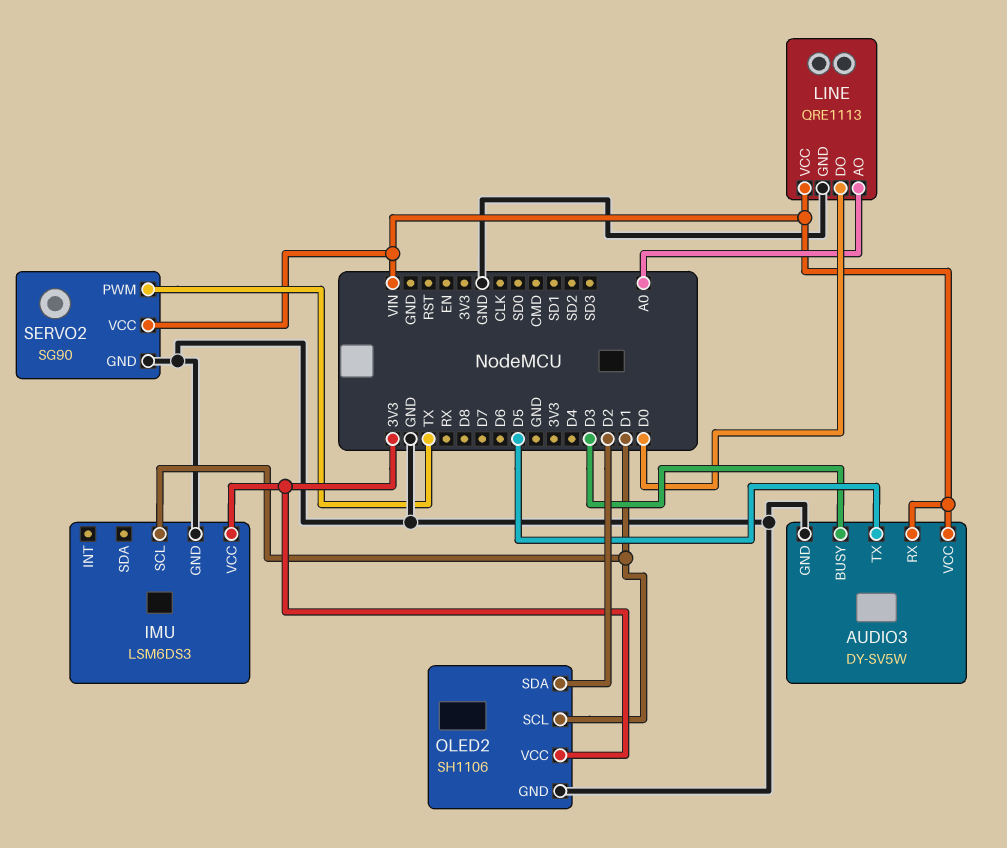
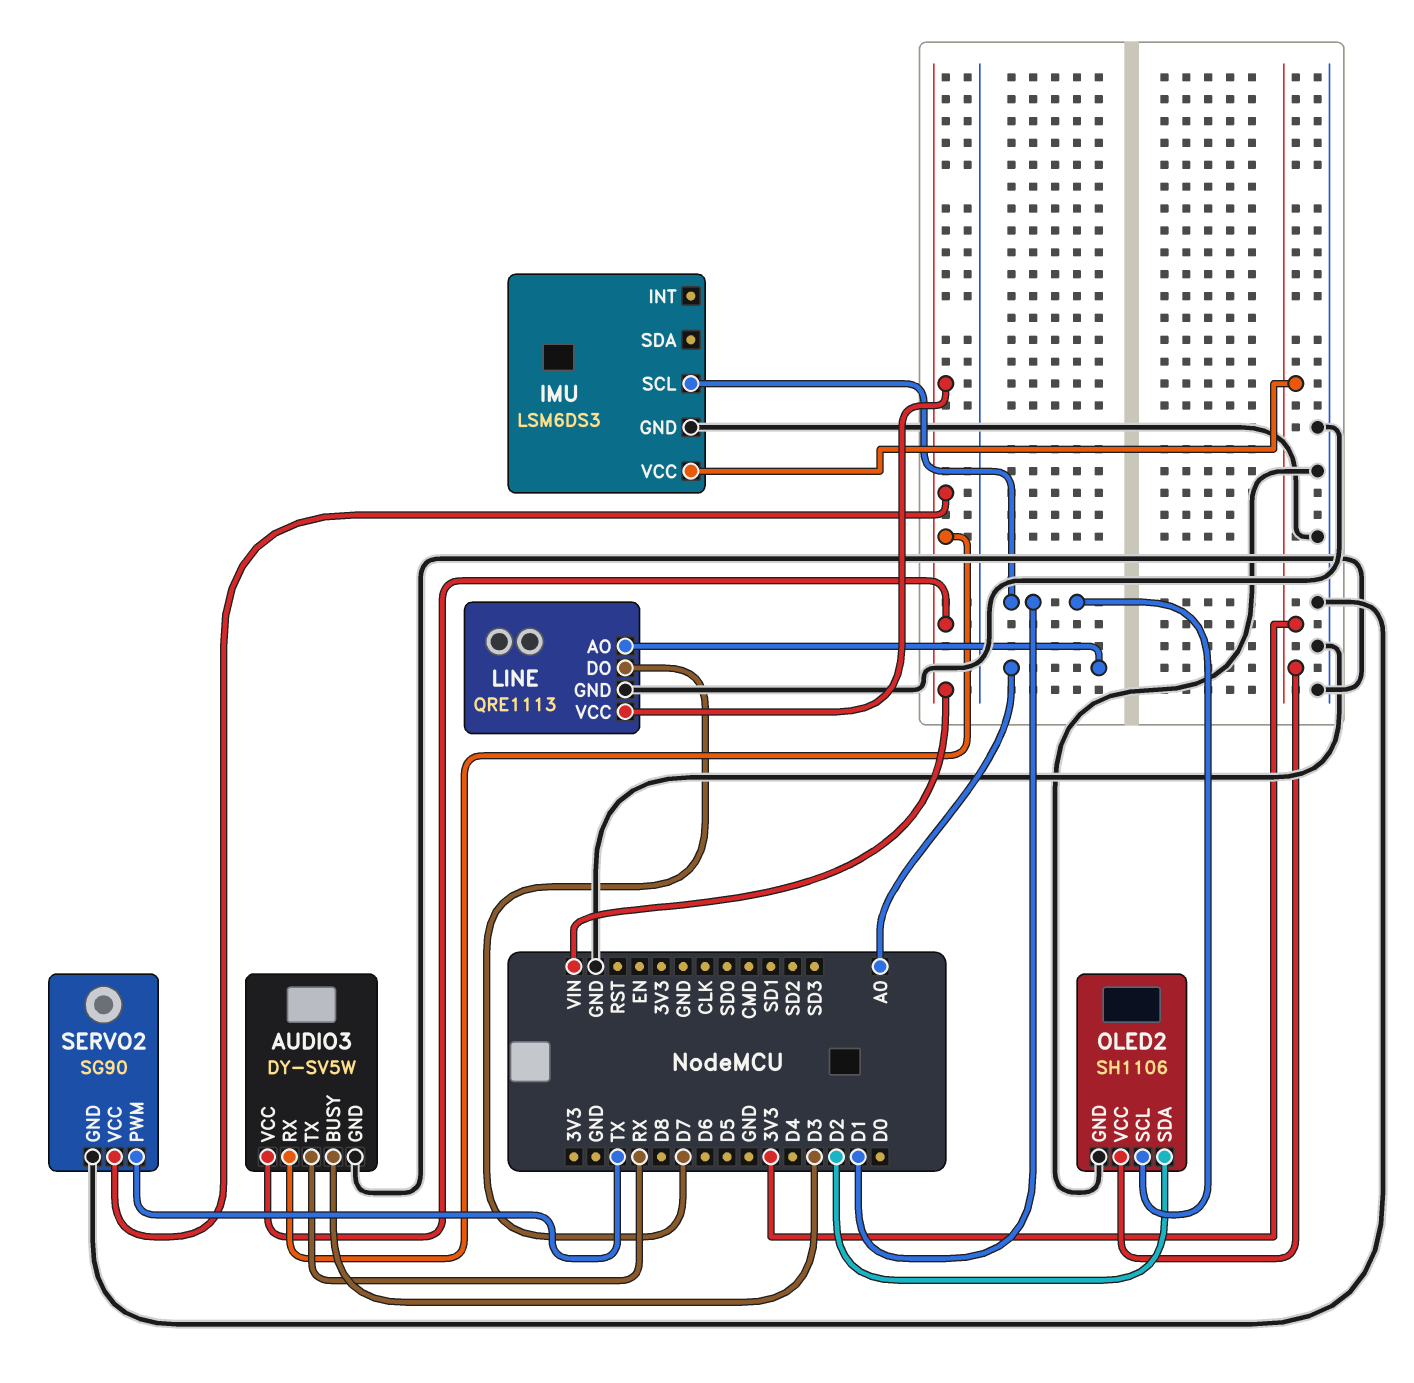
AUDIO3 pin TX: D5 -> RX
LINE pin DO: D0 -> D7

